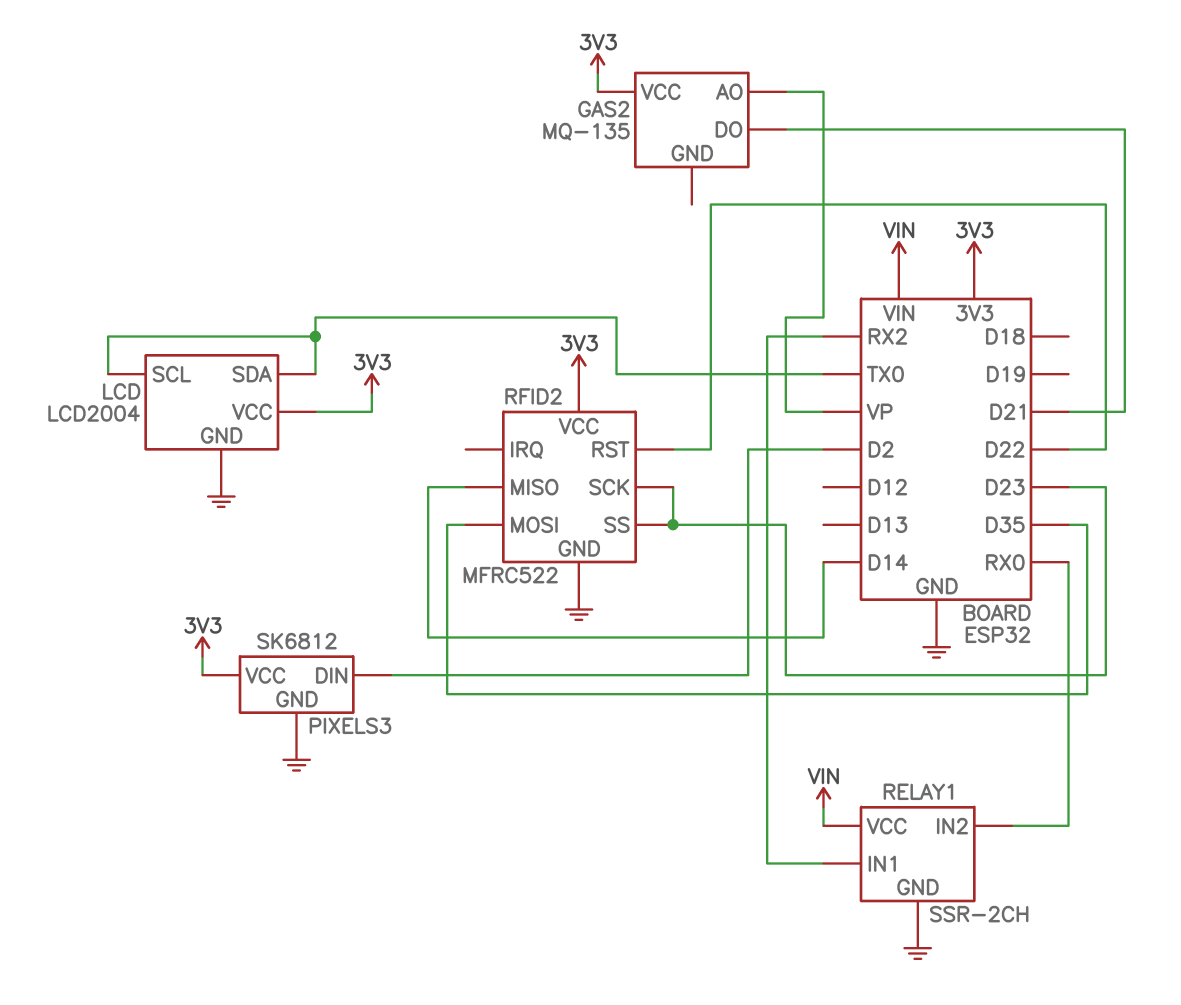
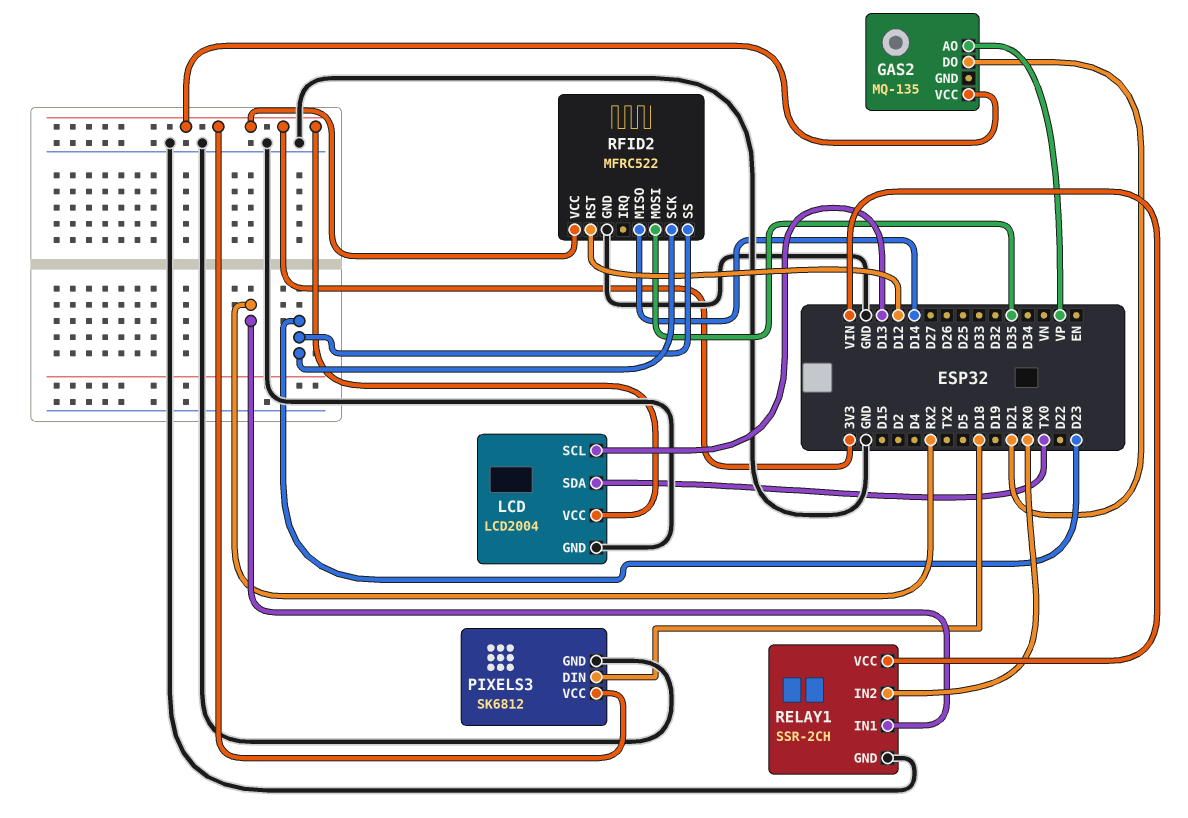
LCD pin SCL: TX0 -> D13
PIXELS3 pin DIN: D2 -> D18
RFID2 pin RST: D22 -> D12

